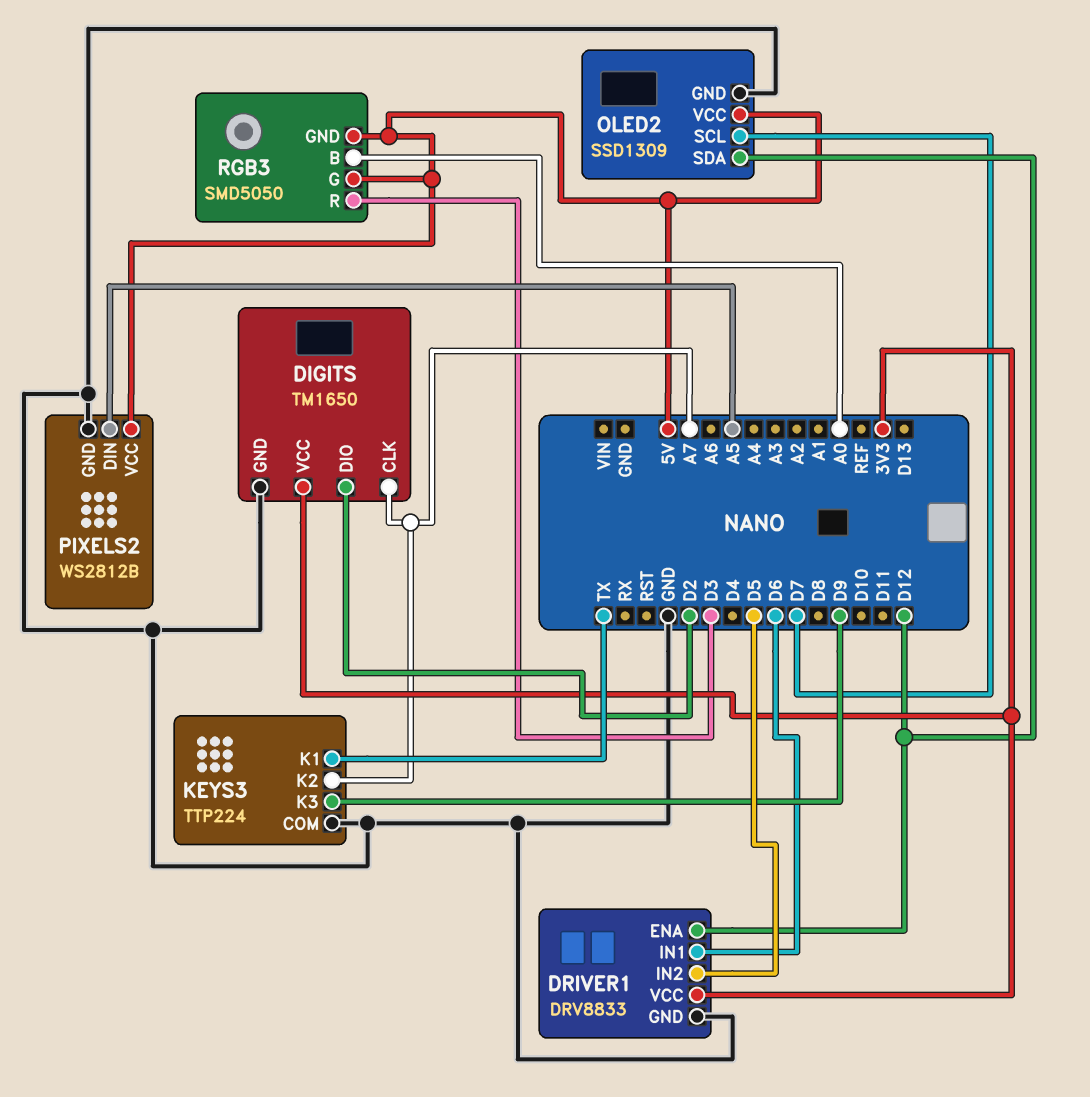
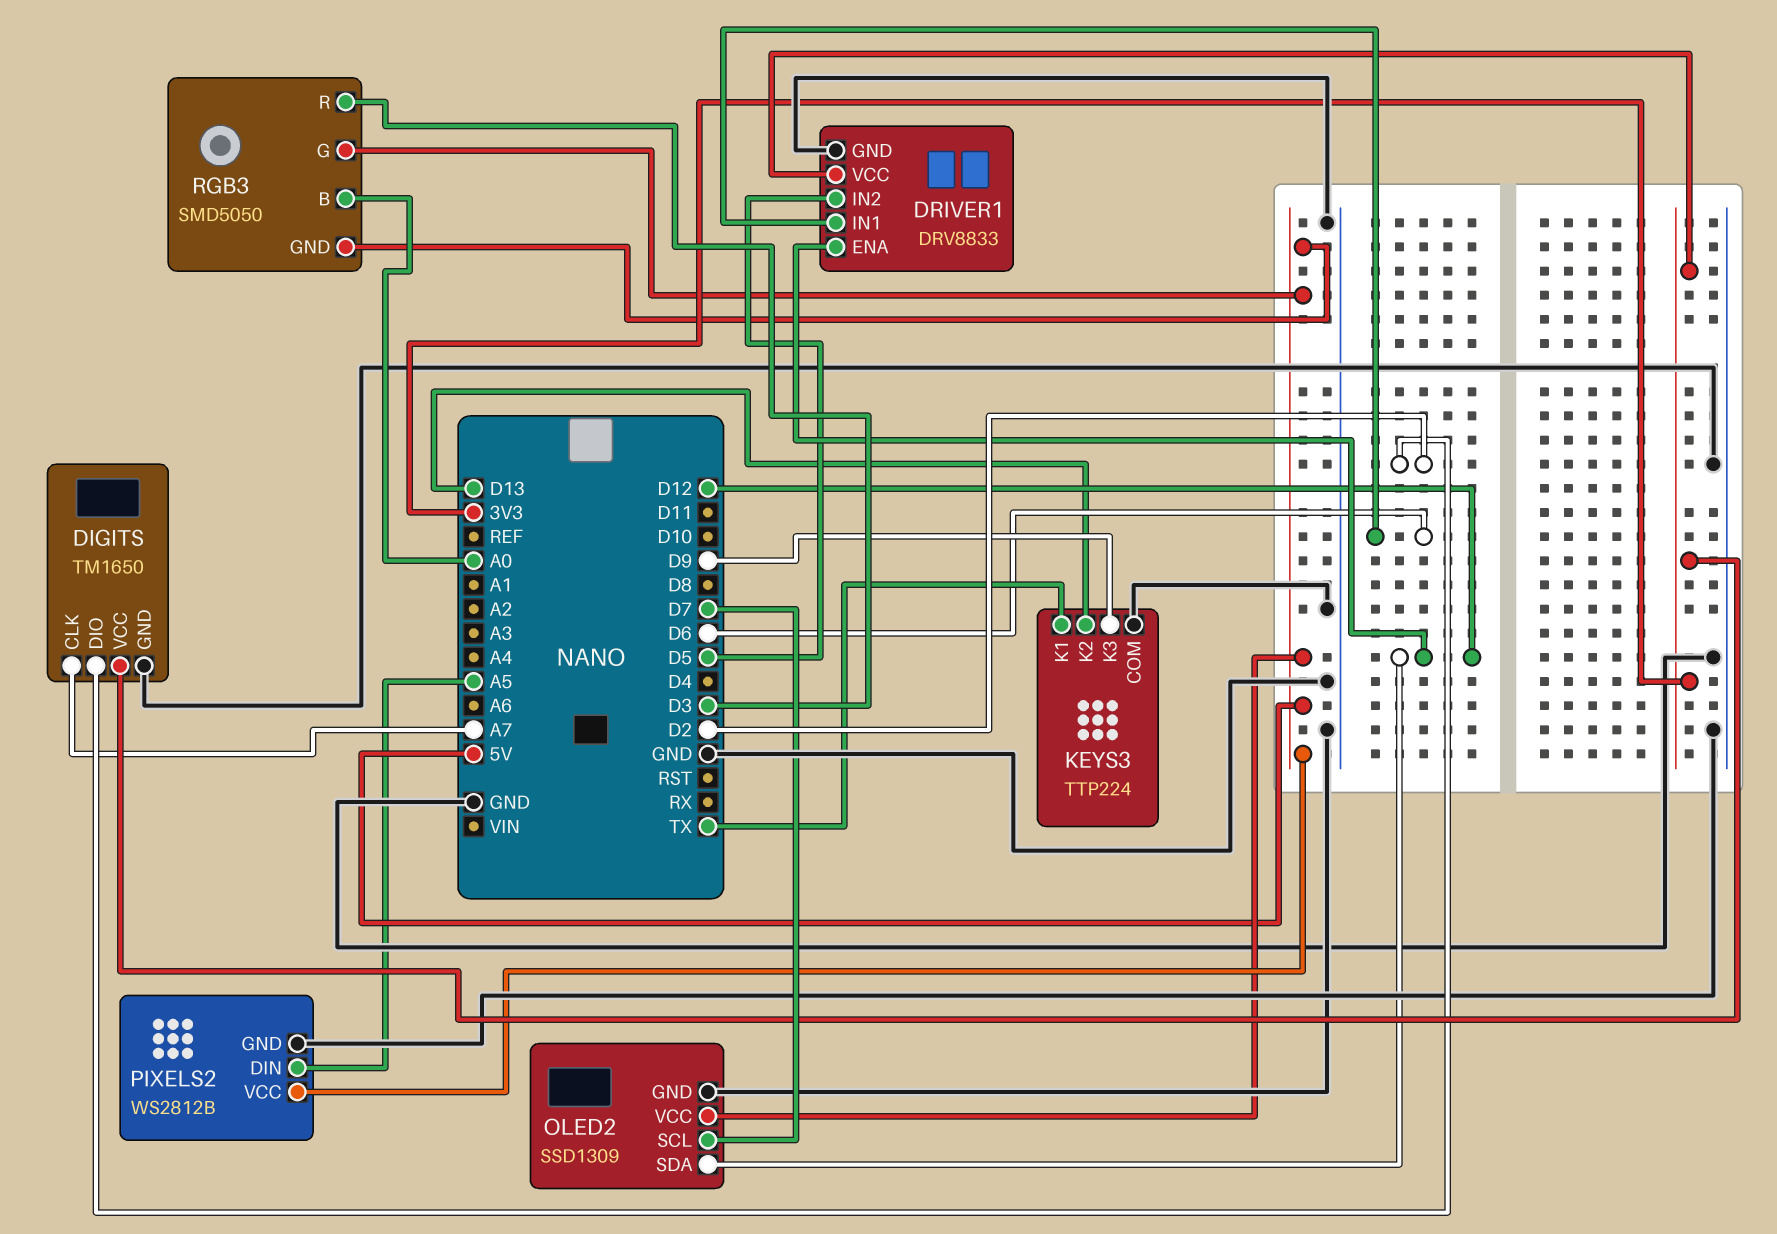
KEYS3 pin K2: A7 -> D13

